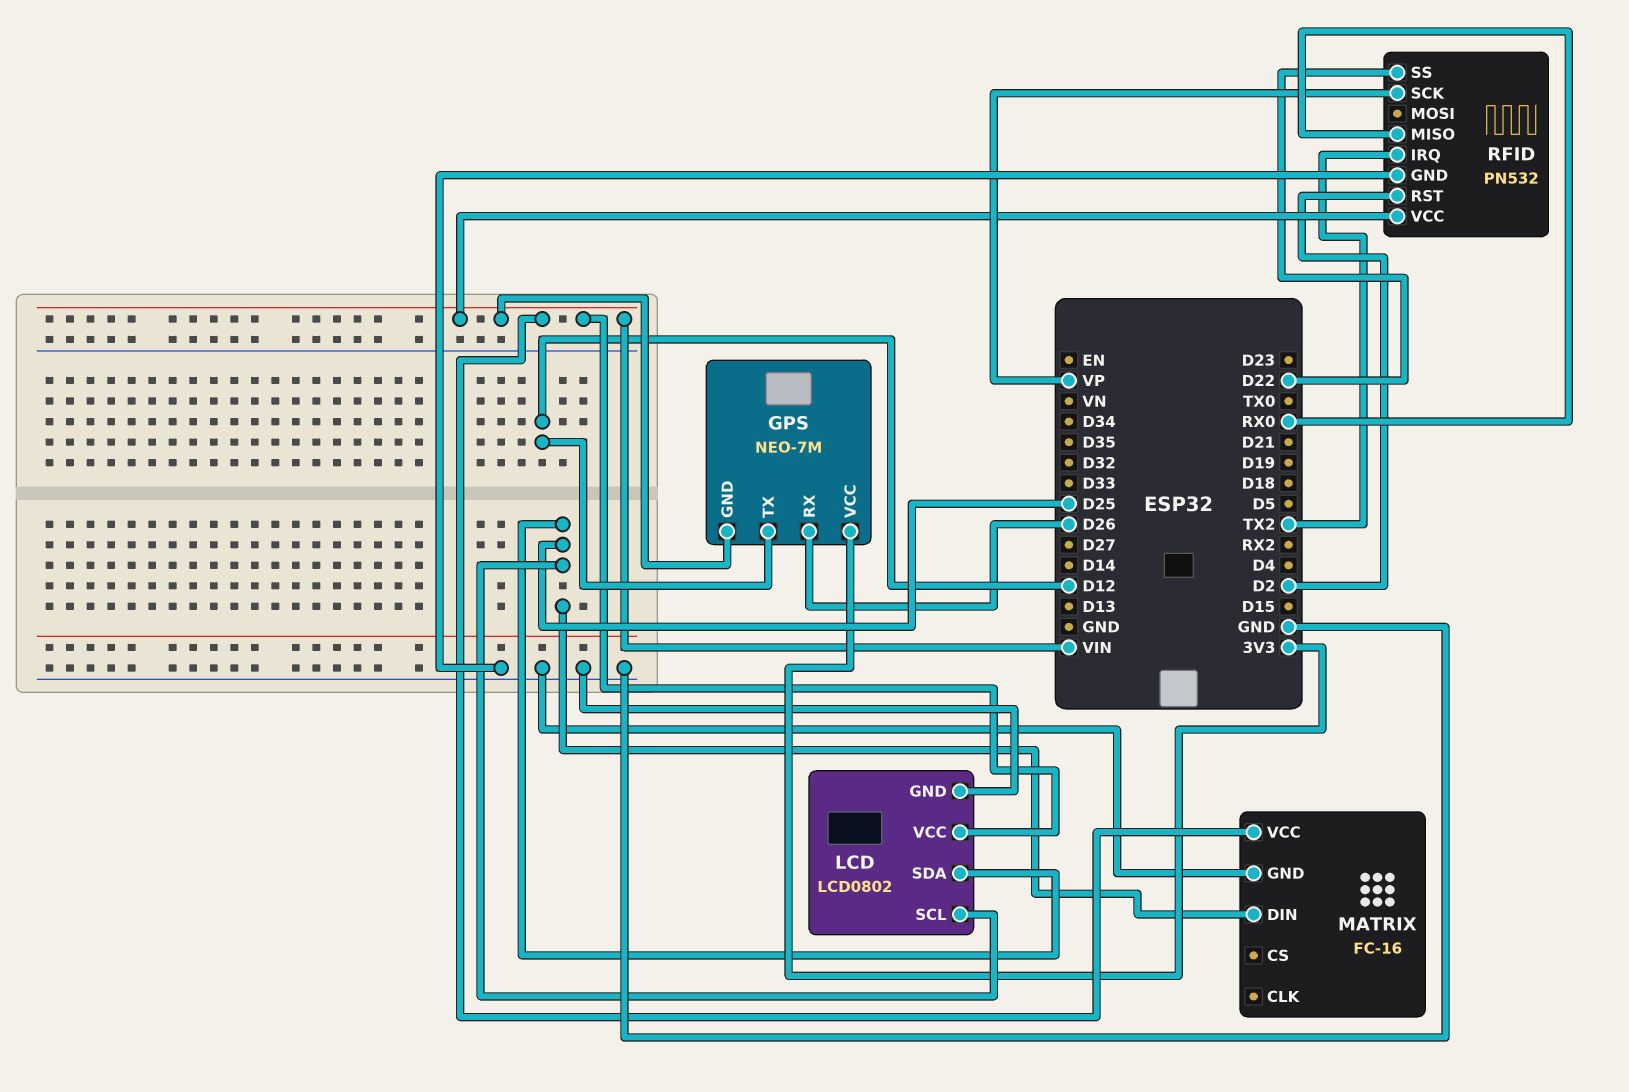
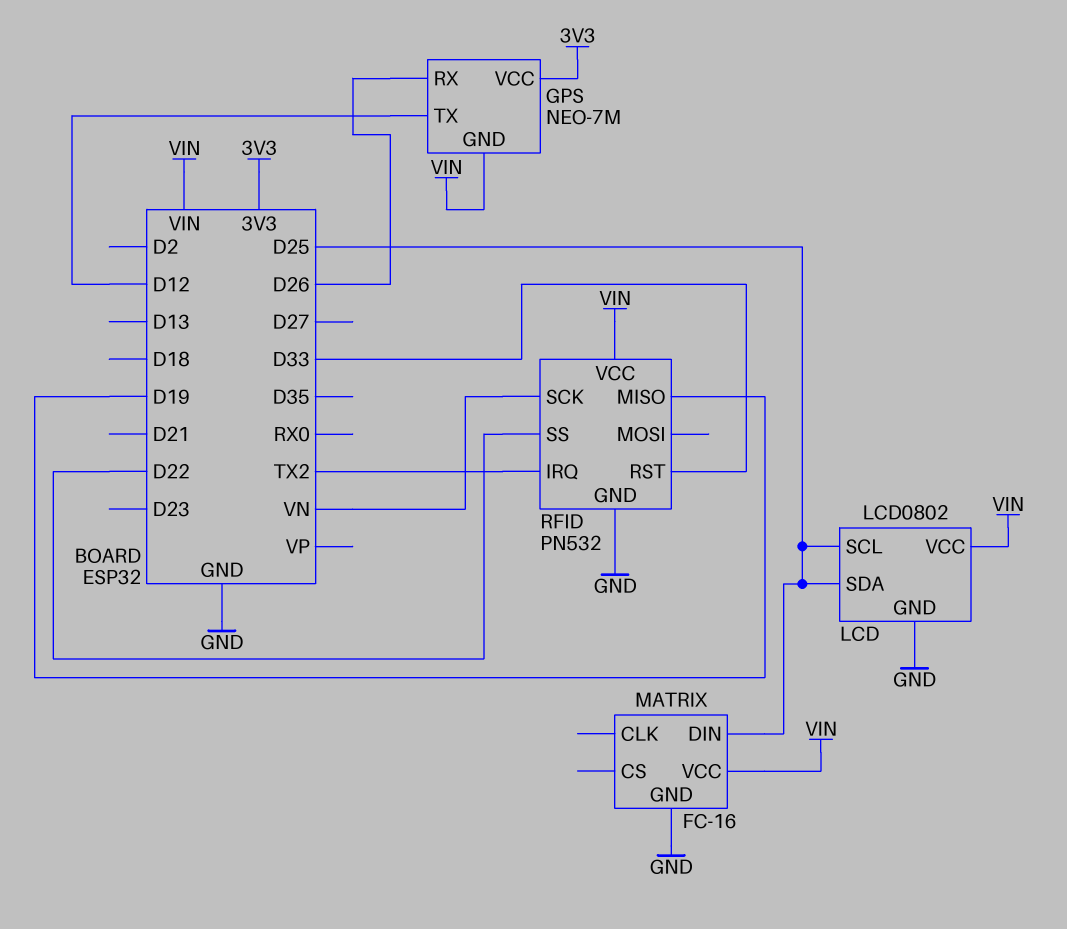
RFID pin MISO: RX0 -> D19
RFID pin RST: D2 -> D33
RFID pin SCK: VP -> VN

